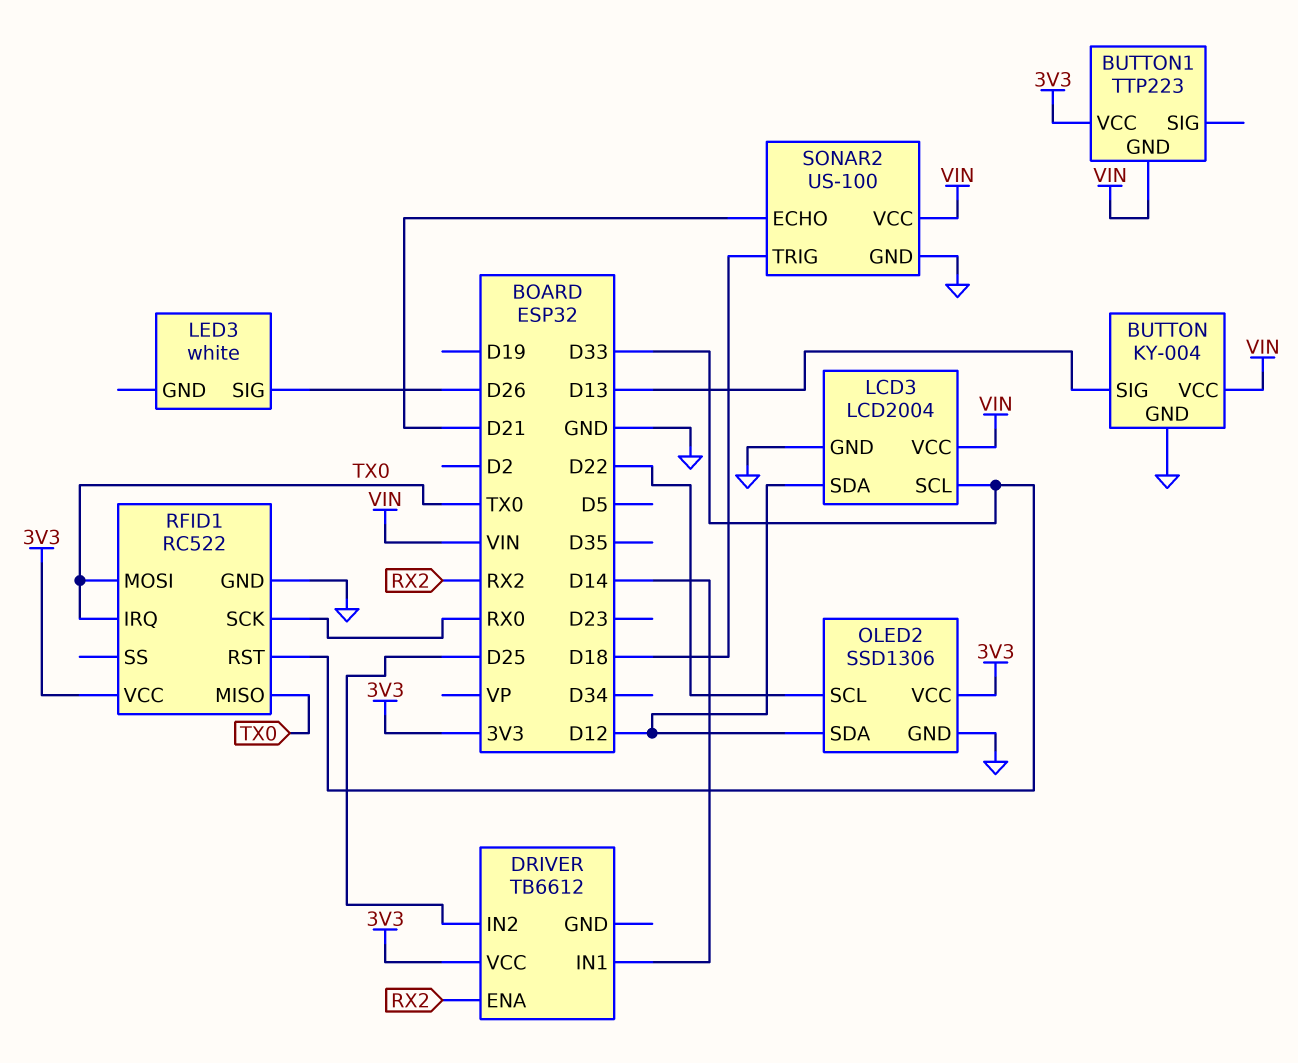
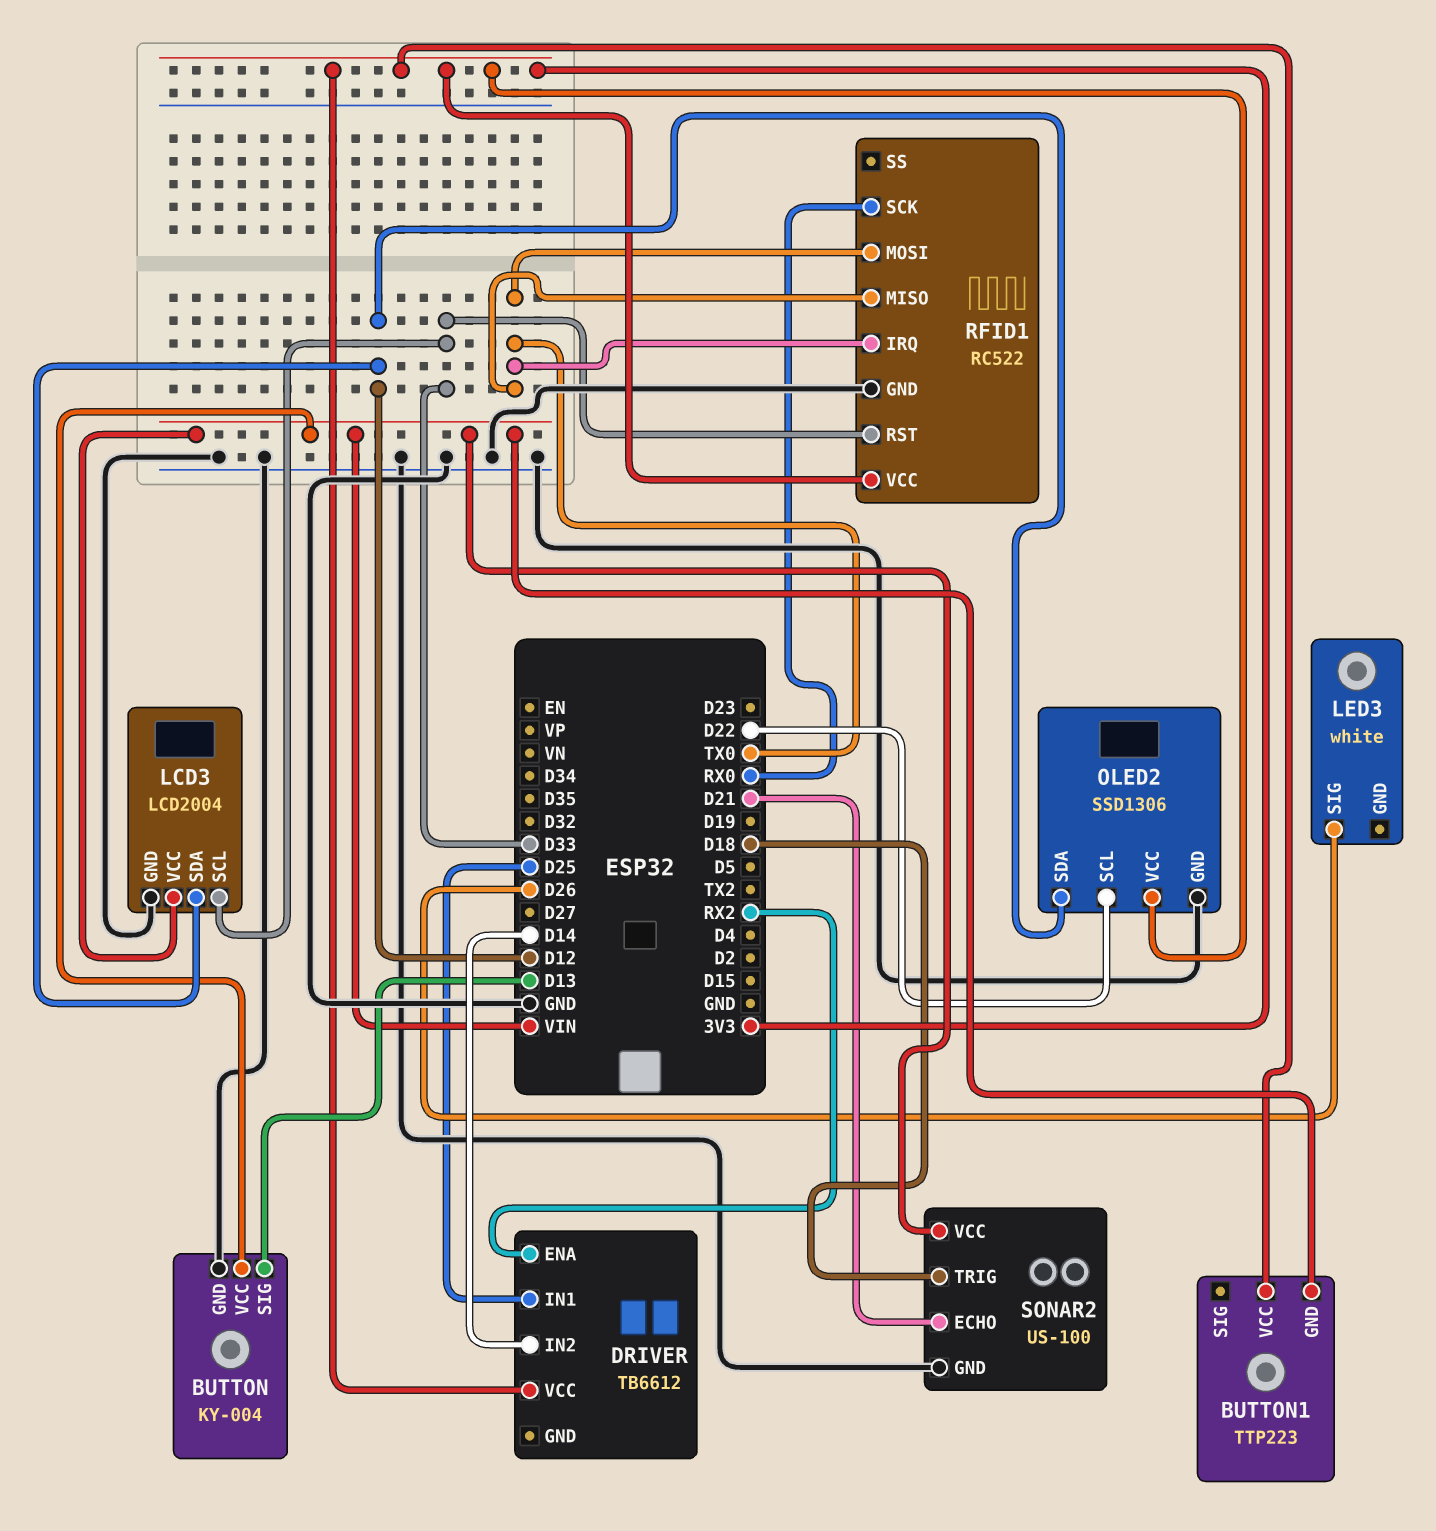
DRIVER pin IN1: D14 -> D25
DRIVER pin IN2: D25 -> D14

